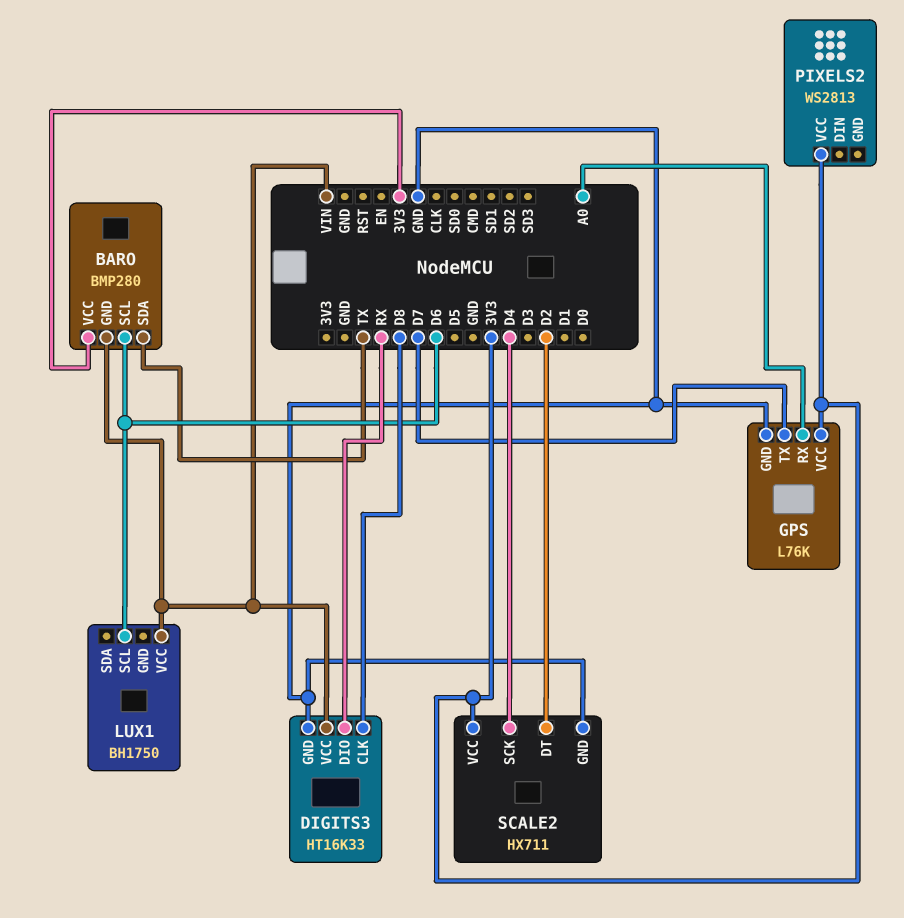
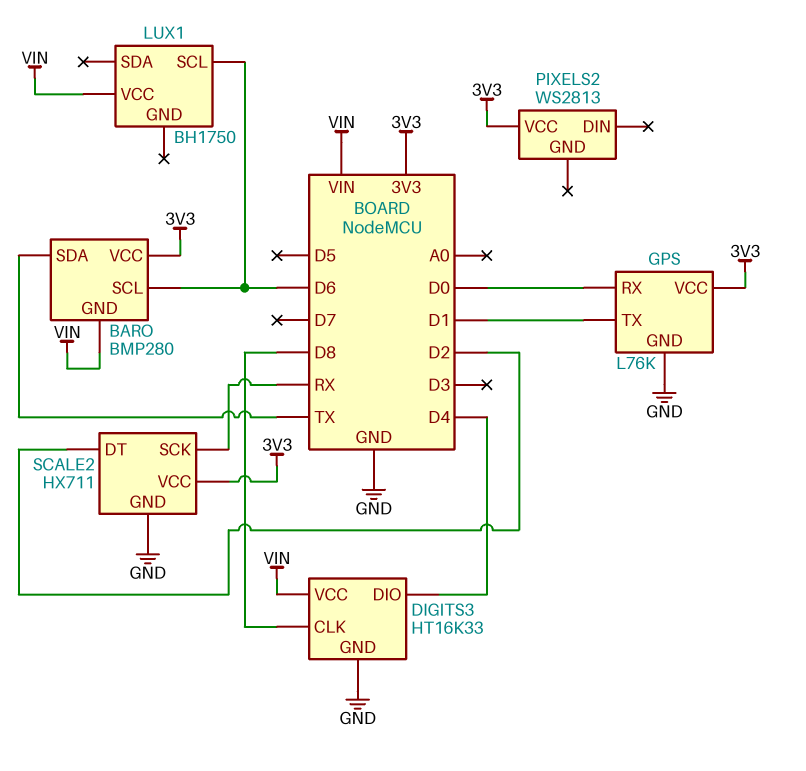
DIGITS3 pin DIO: RX -> D4
GPS pin RX: A0 -> D0
GPS pin TX: D7 -> D1
SCALE2 pin SCK: D4 -> RX

